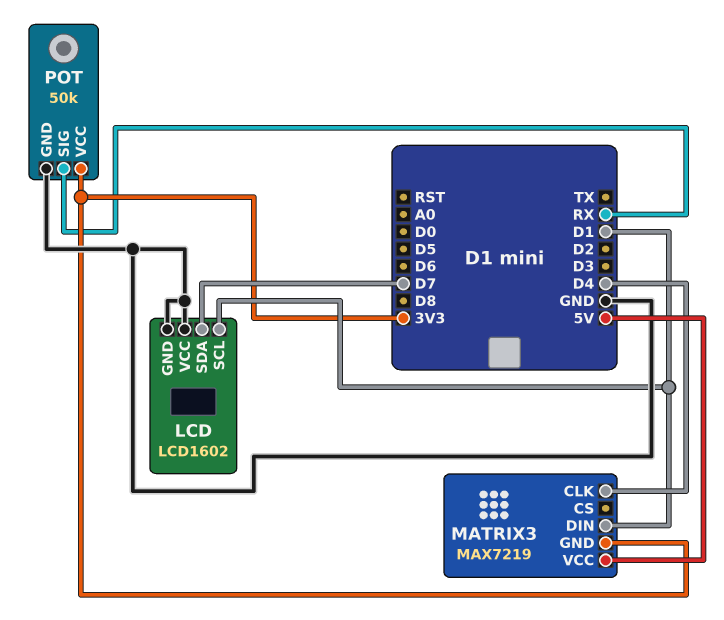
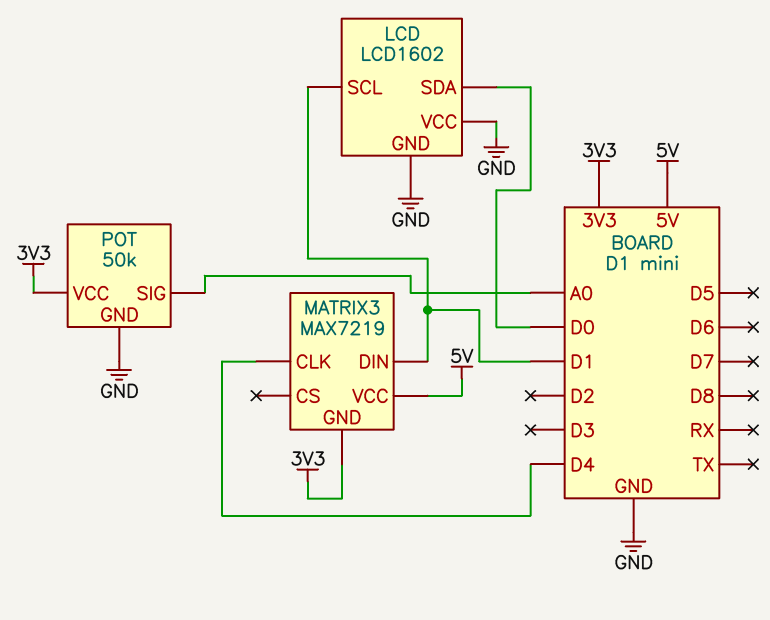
LCD pin SDA: D7 -> D0
POT pin SIG: RX -> A0

